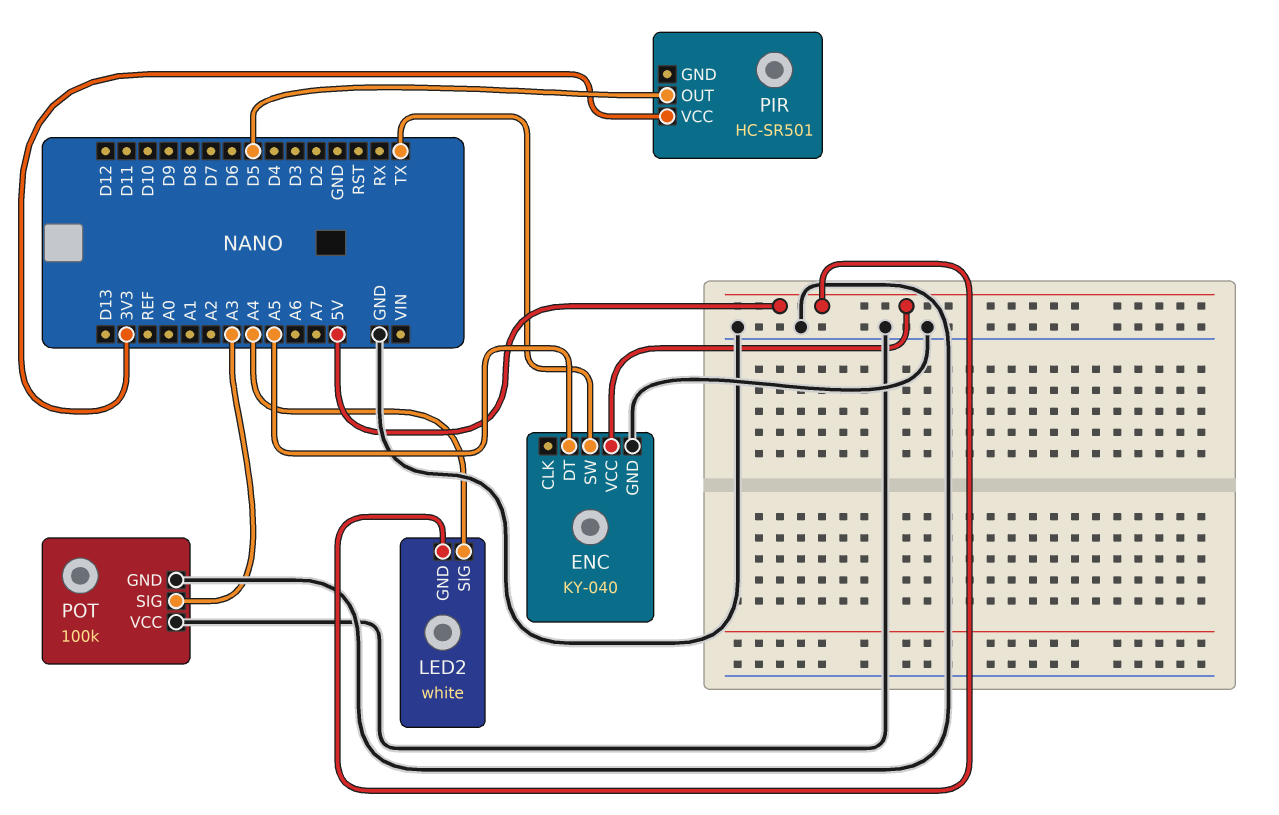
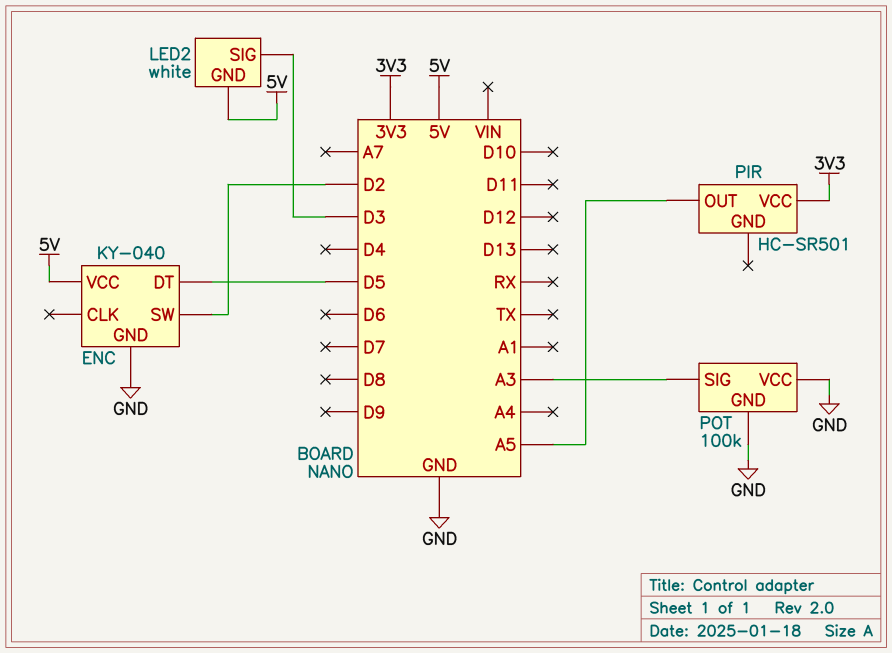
ENC pin DT: A5 -> D5
ENC pin SW: TX -> D2
LED2 pin SIG: A4 -> D3
PIR pin OUT: D5 -> A5

